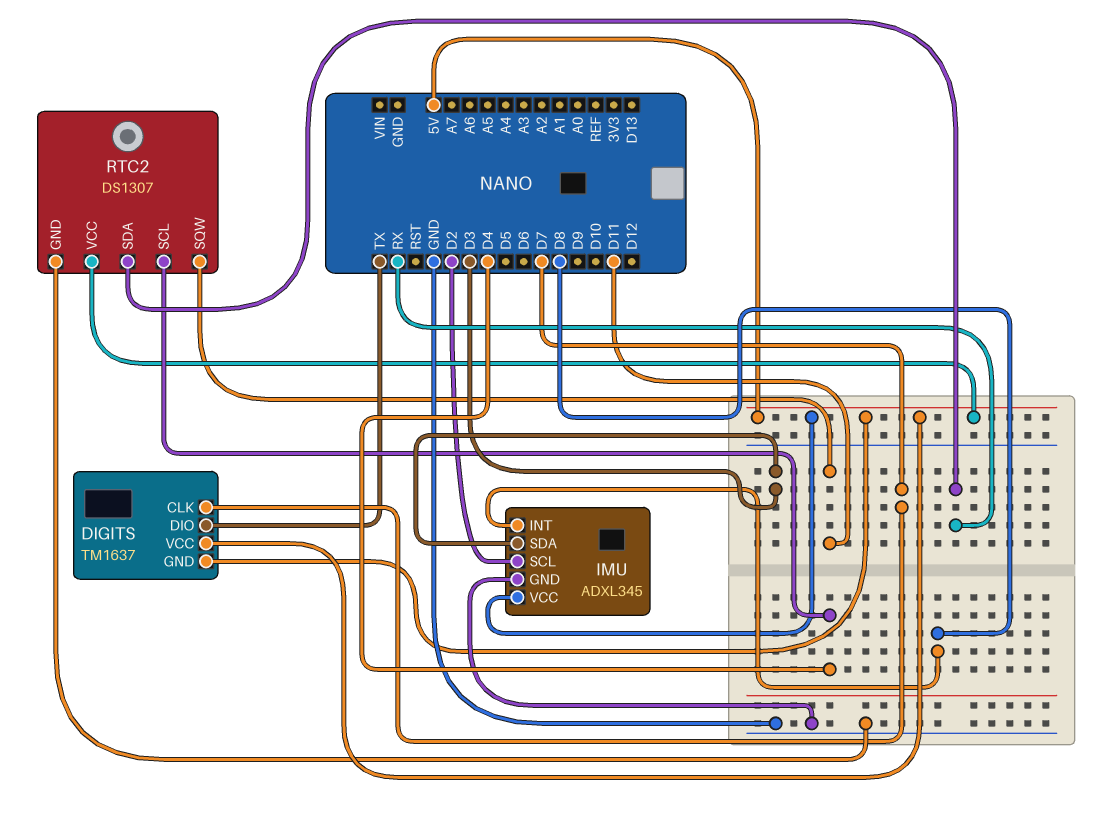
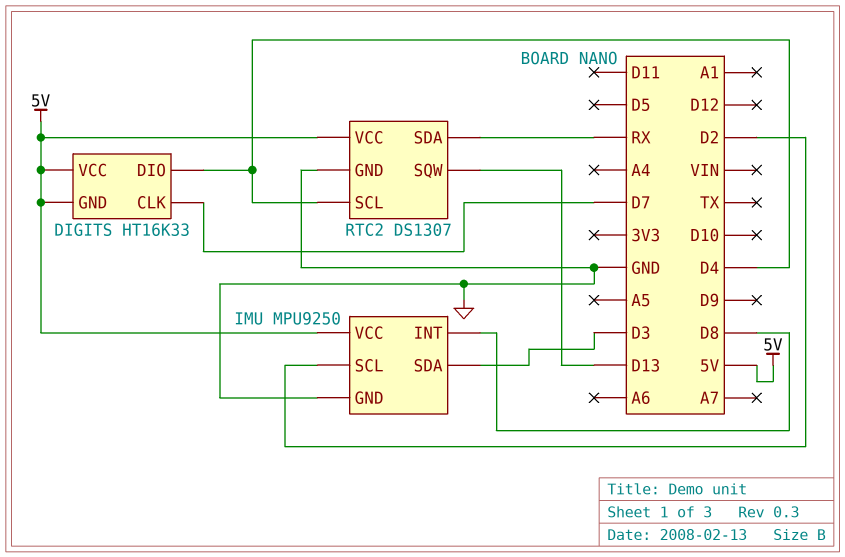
DIGITS: TM1637 -> HT16K33
DIGITS pin DIO: TX -> D4
IMU: ADXL345 -> MPU9250
RTC2 pin SQW: D11 -> D13

